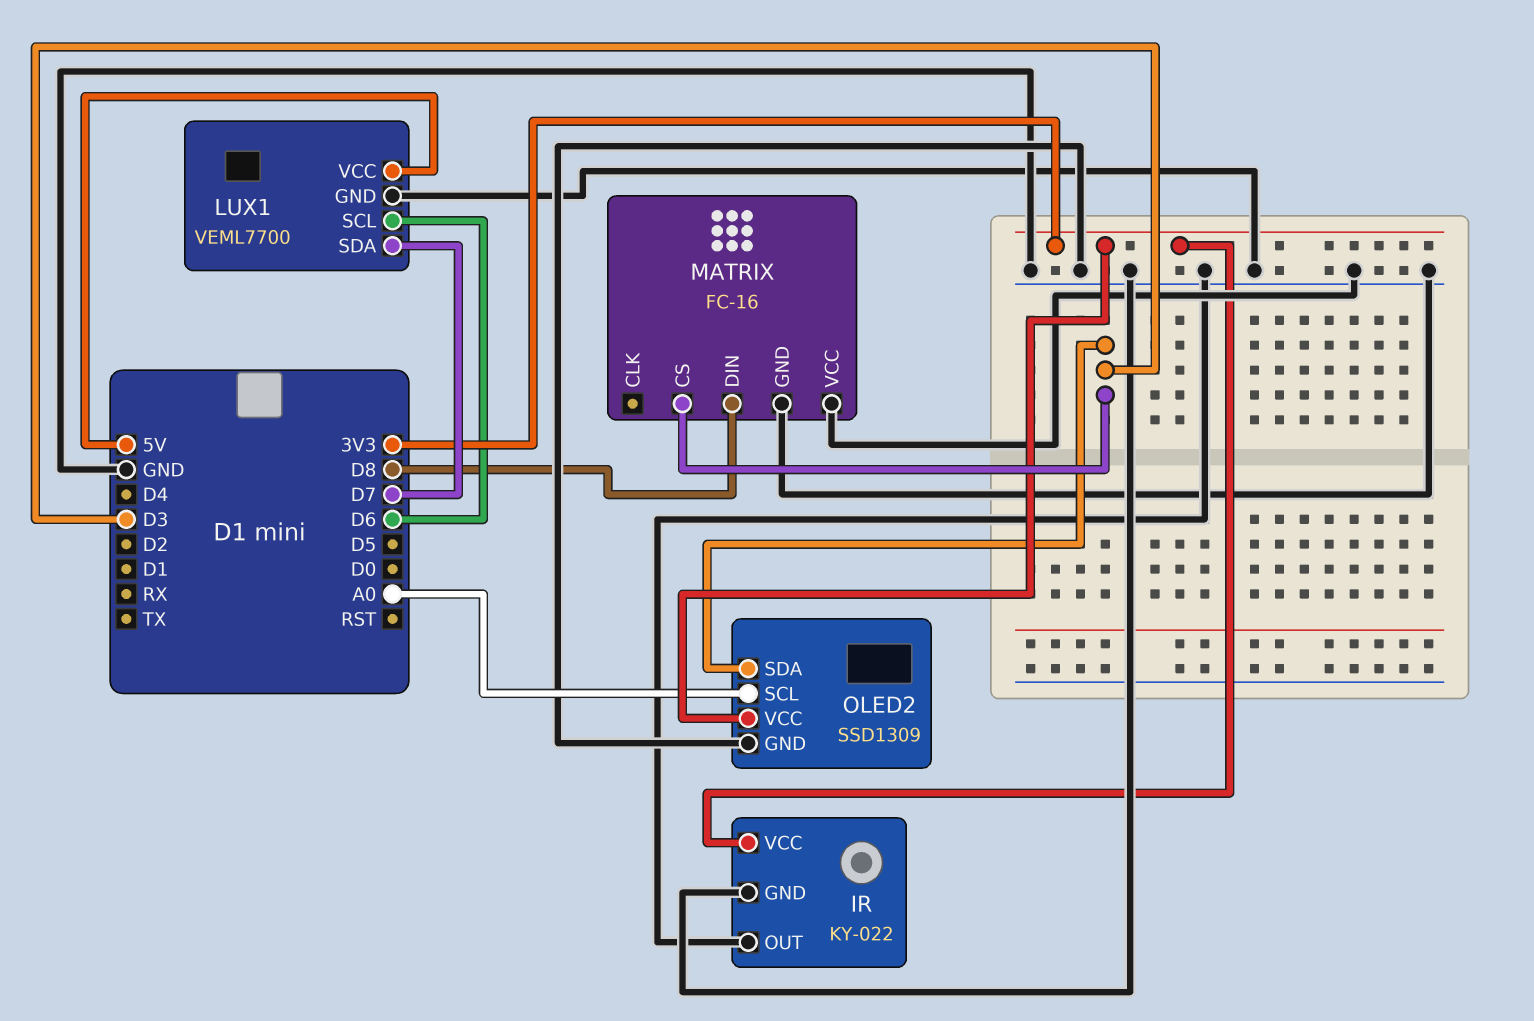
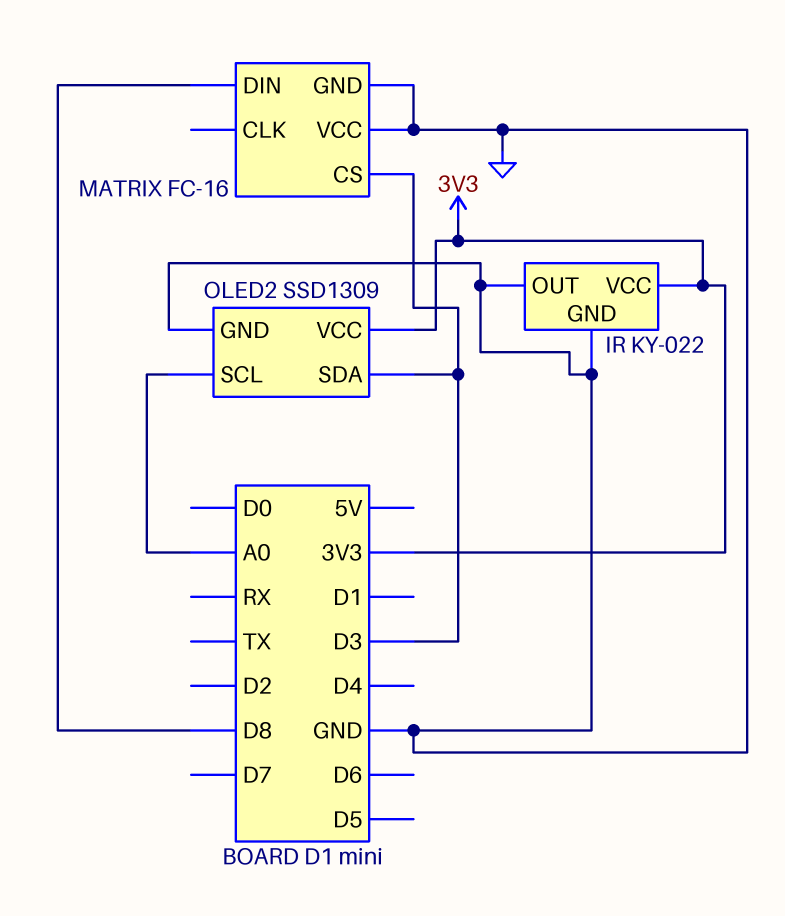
LUX1: VEML7700 -> none
LUX1 pin GND: GND -> none
LUX1 pin SCL: D6 -> none
LUX1 pin SDA: D7 -> none
LUX1 pin VCC: 5V -> none

